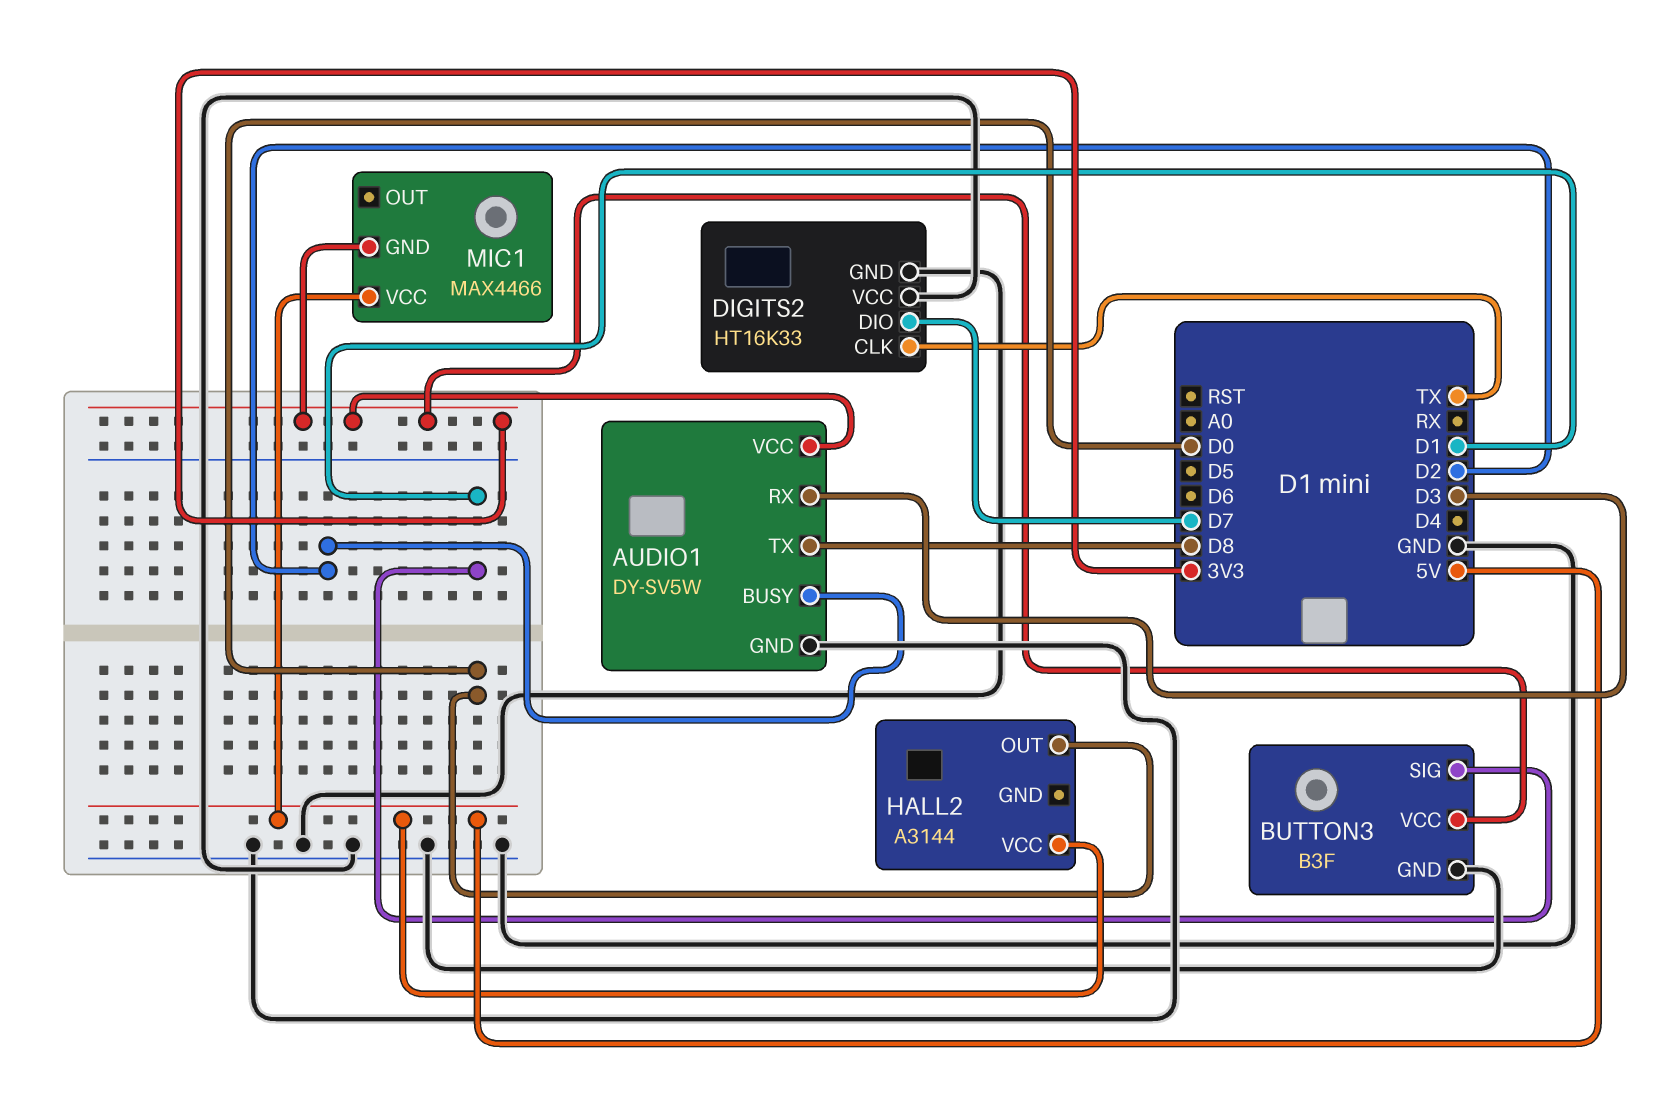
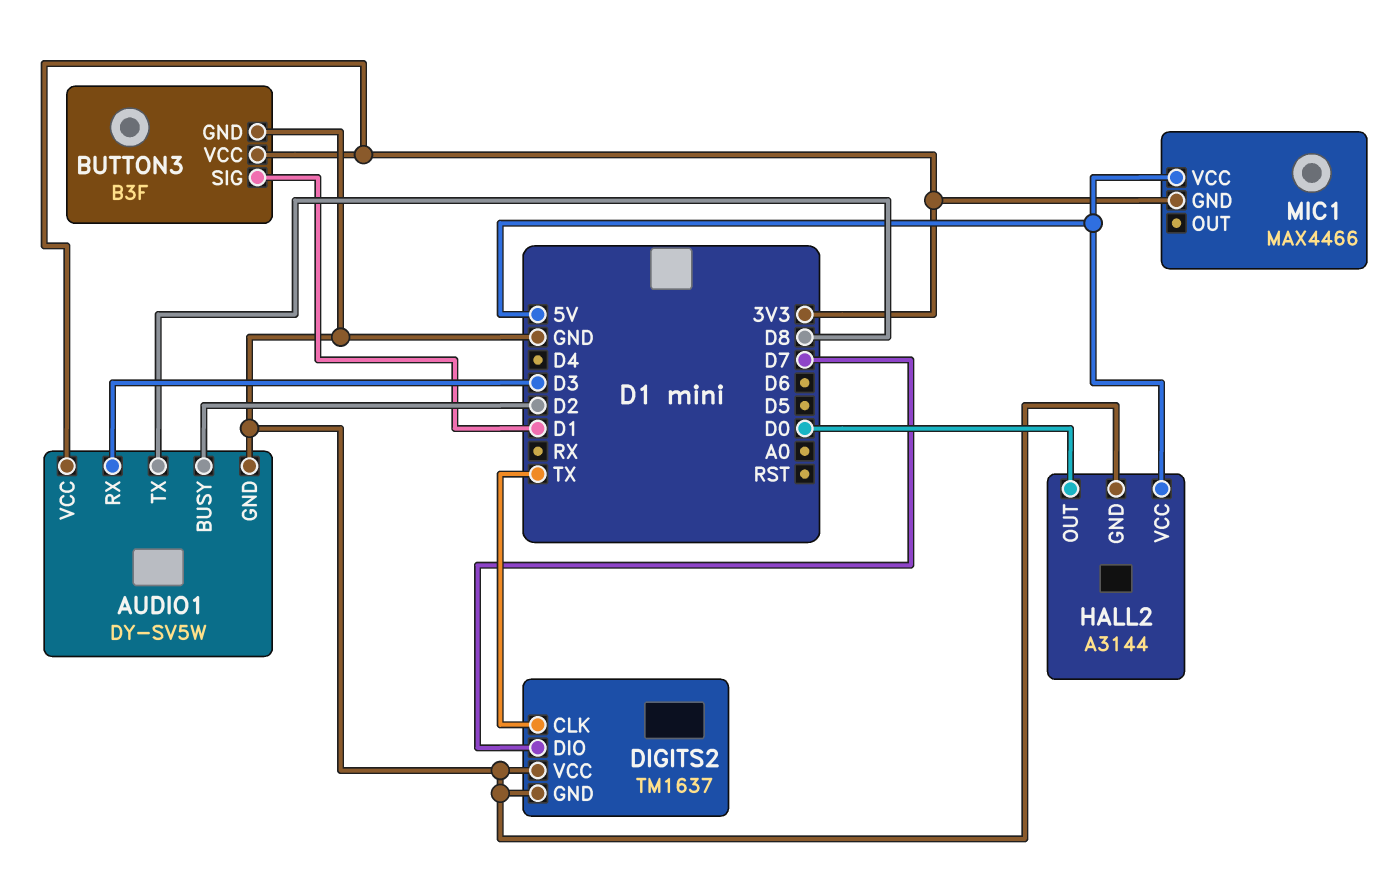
DIGITS2: HT16K33 -> TM1637
HALL2 pin GND: none -> GND

